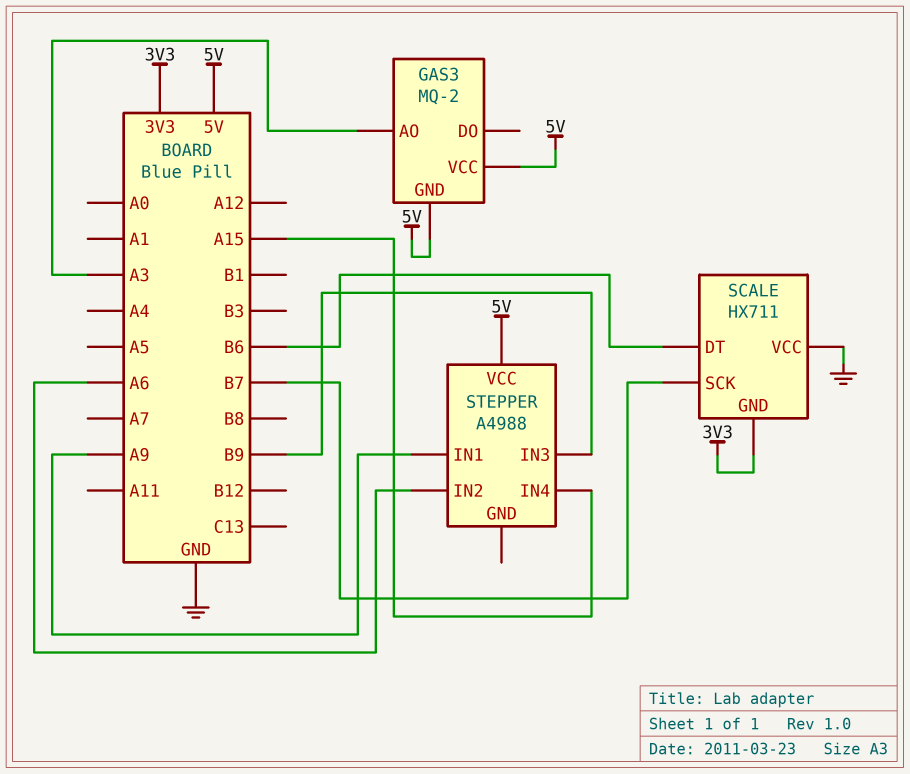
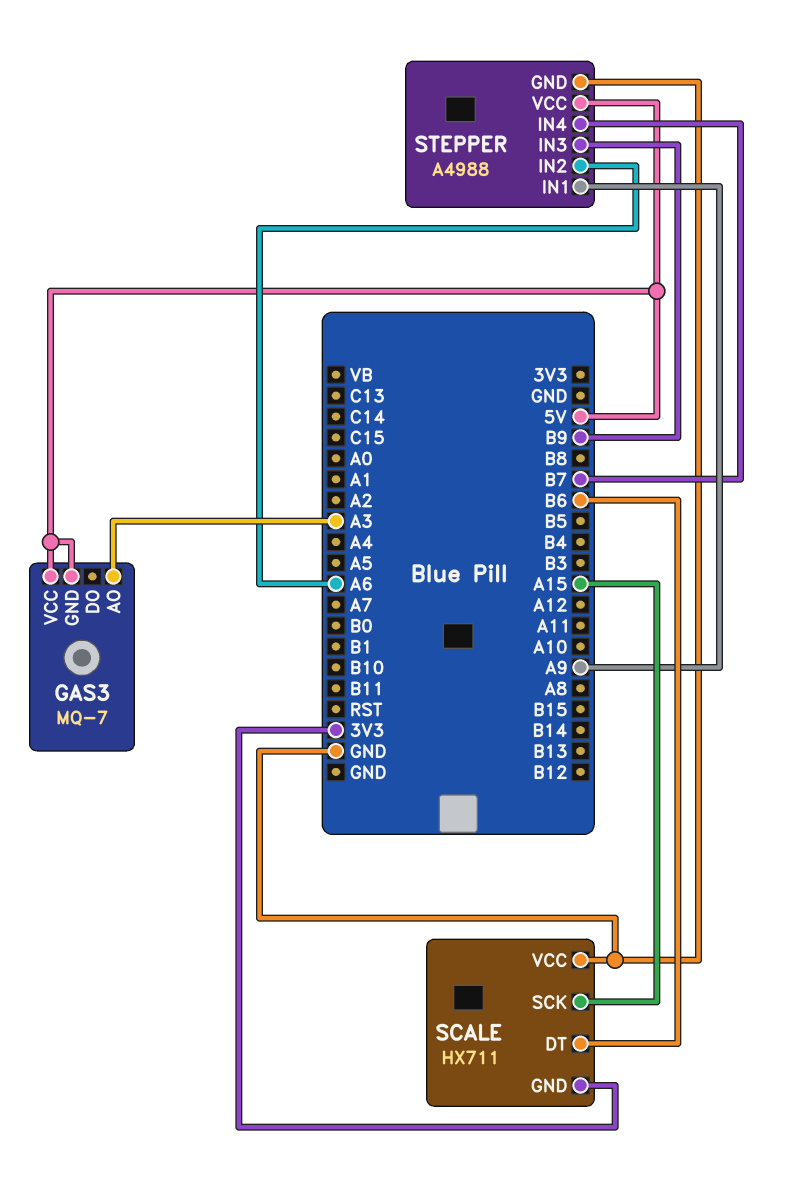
GAS3: MQ-2 -> MQ-7
SCALE pin SCK: B7 -> A15
STEPPER pin GND: none -> GND
STEPPER pin IN4: A15 -> B7

